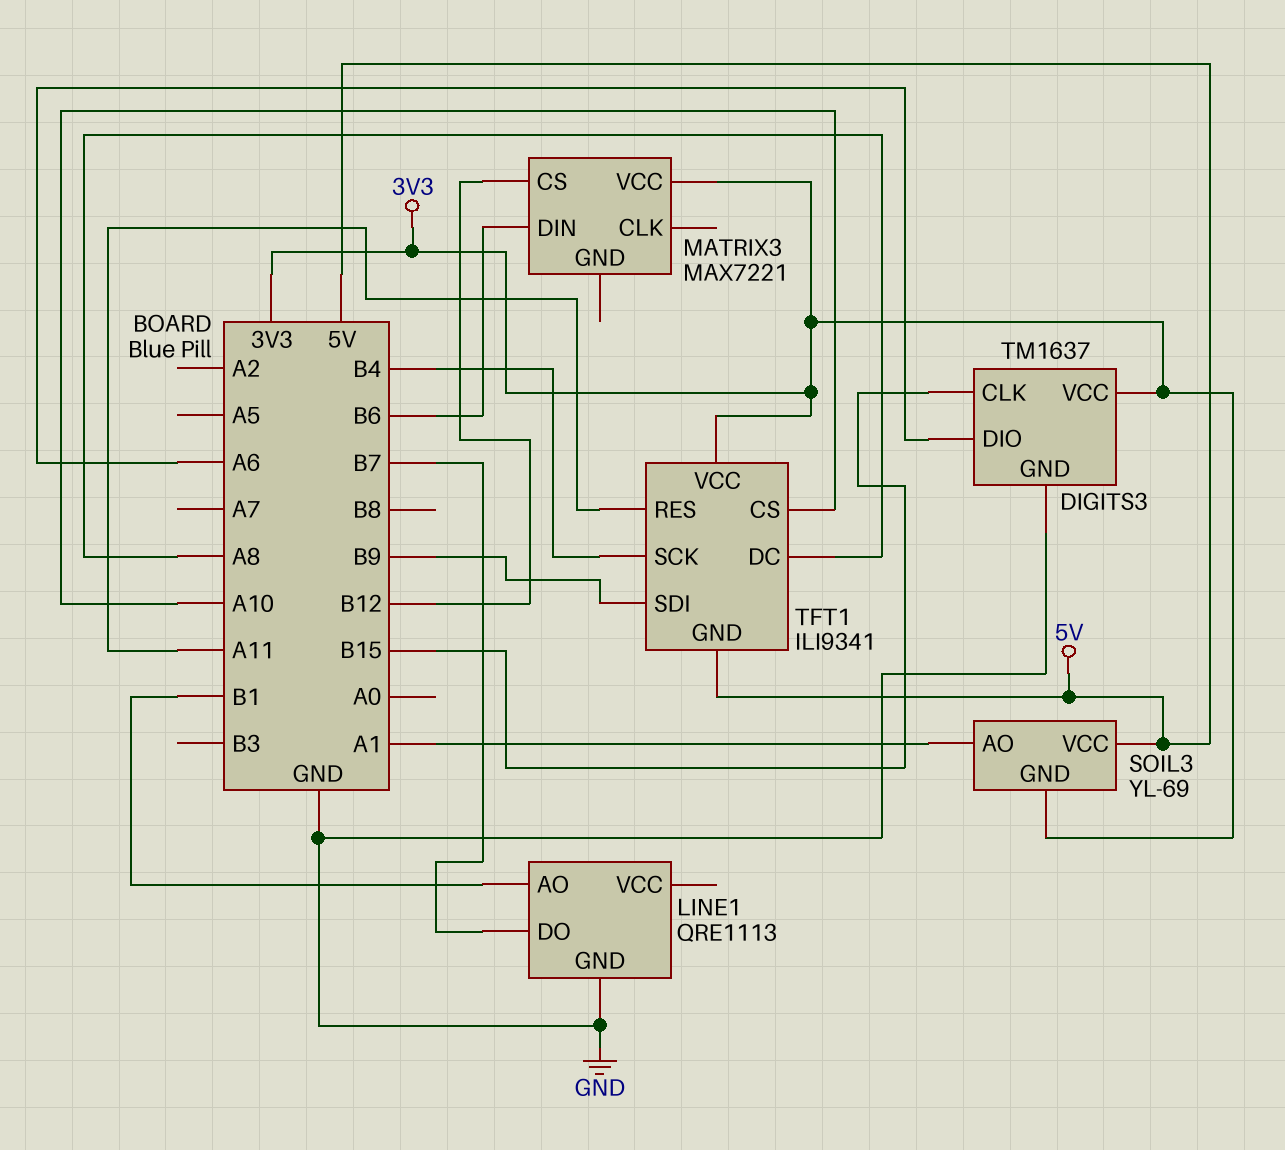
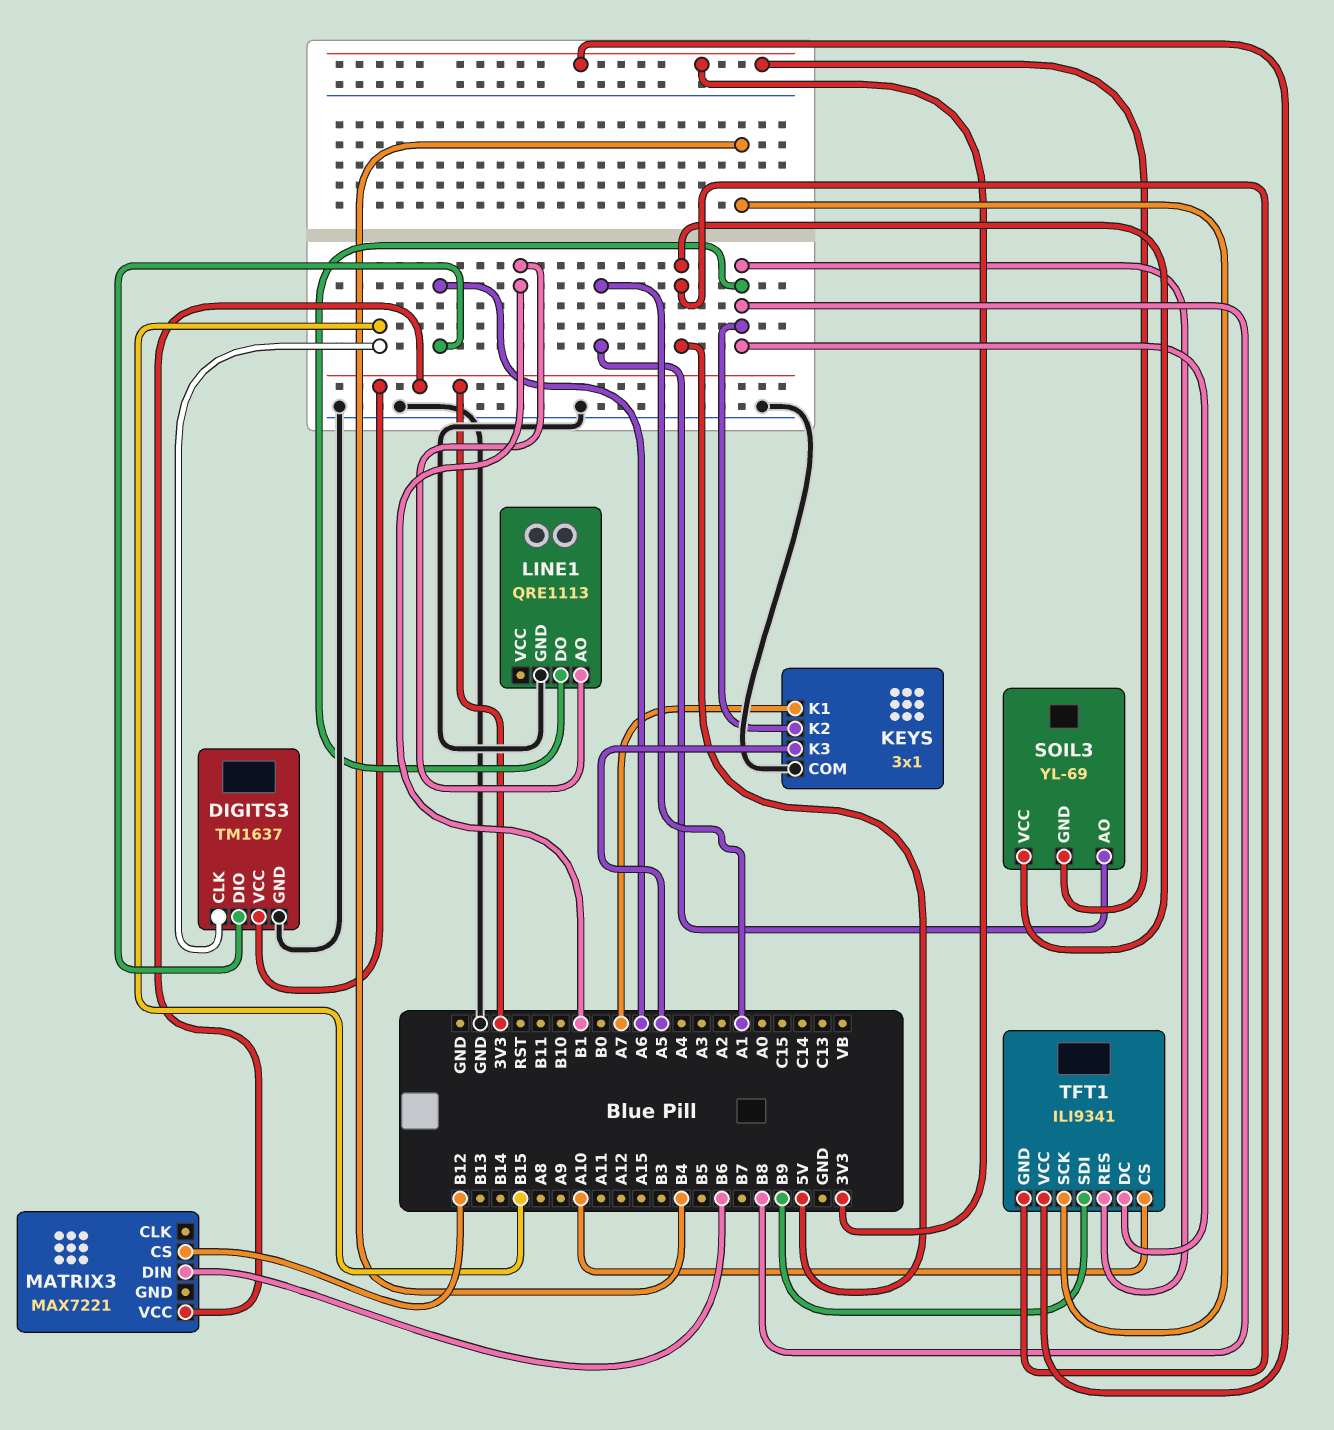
KEYS: none -> 3x1
KEYS pin COM: none -> GND
KEYS pin K1: none -> A7
KEYS pin K2: none -> B8
KEYS pin K3: none -> A5
LINE1 pin DO: B7 -> B8
TFT1 pin DC: A8 -> B8
TFT1 pin RES: A11 -> B8

